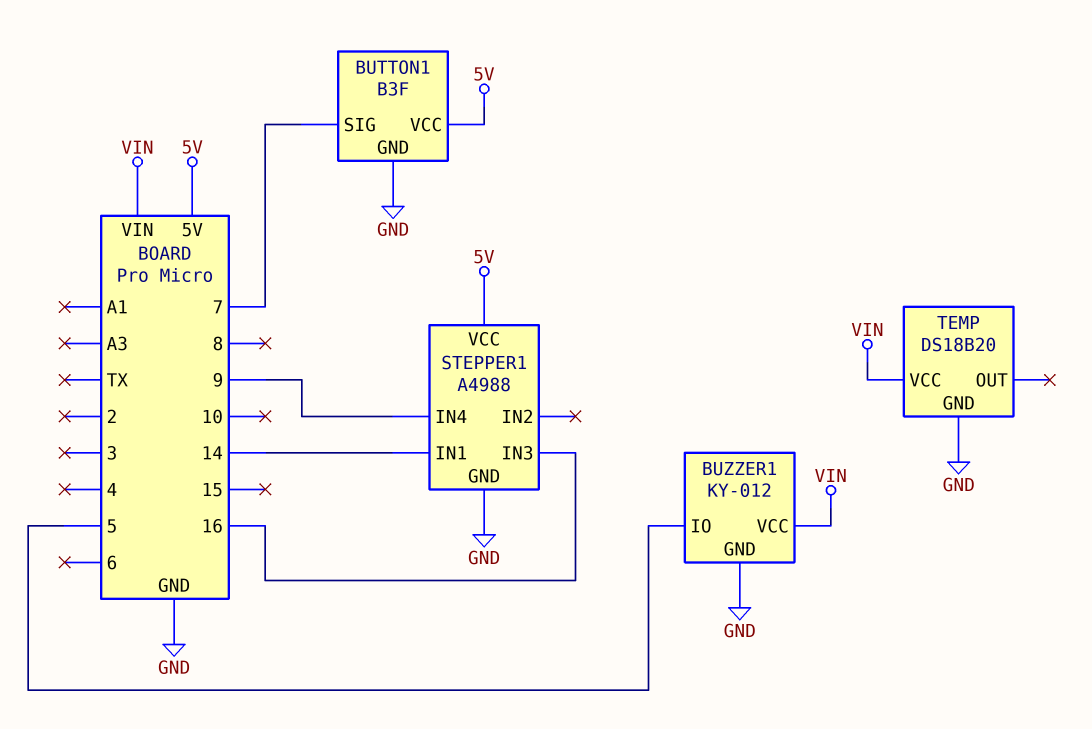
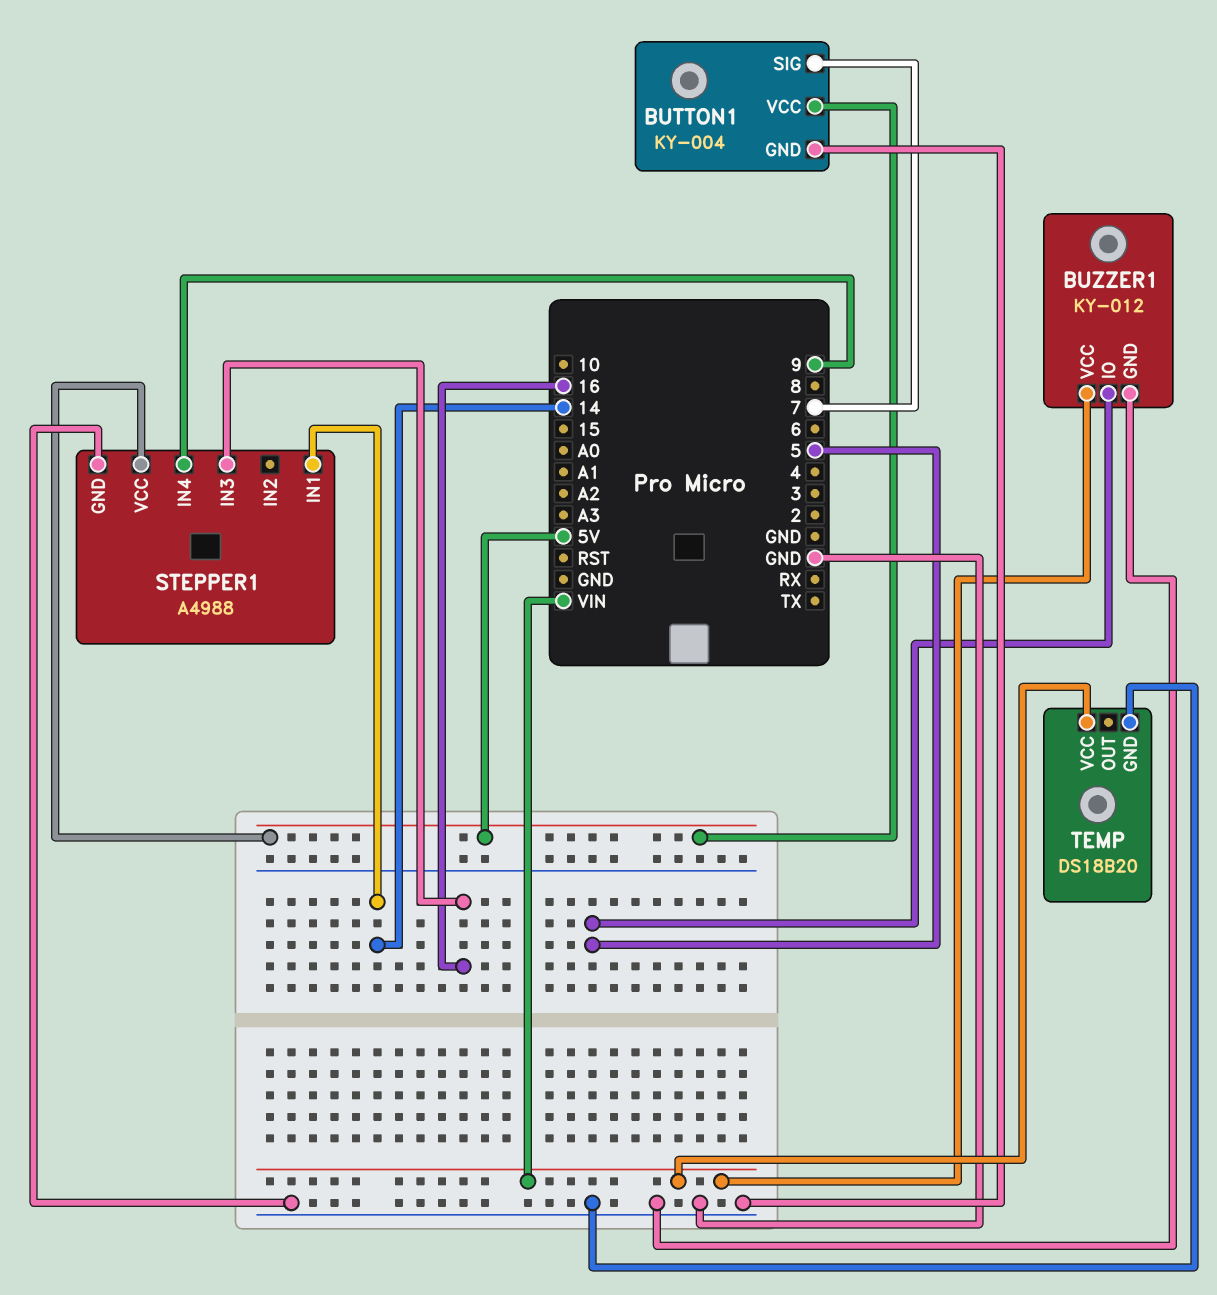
BUTTON1: B3F -> KY-004

